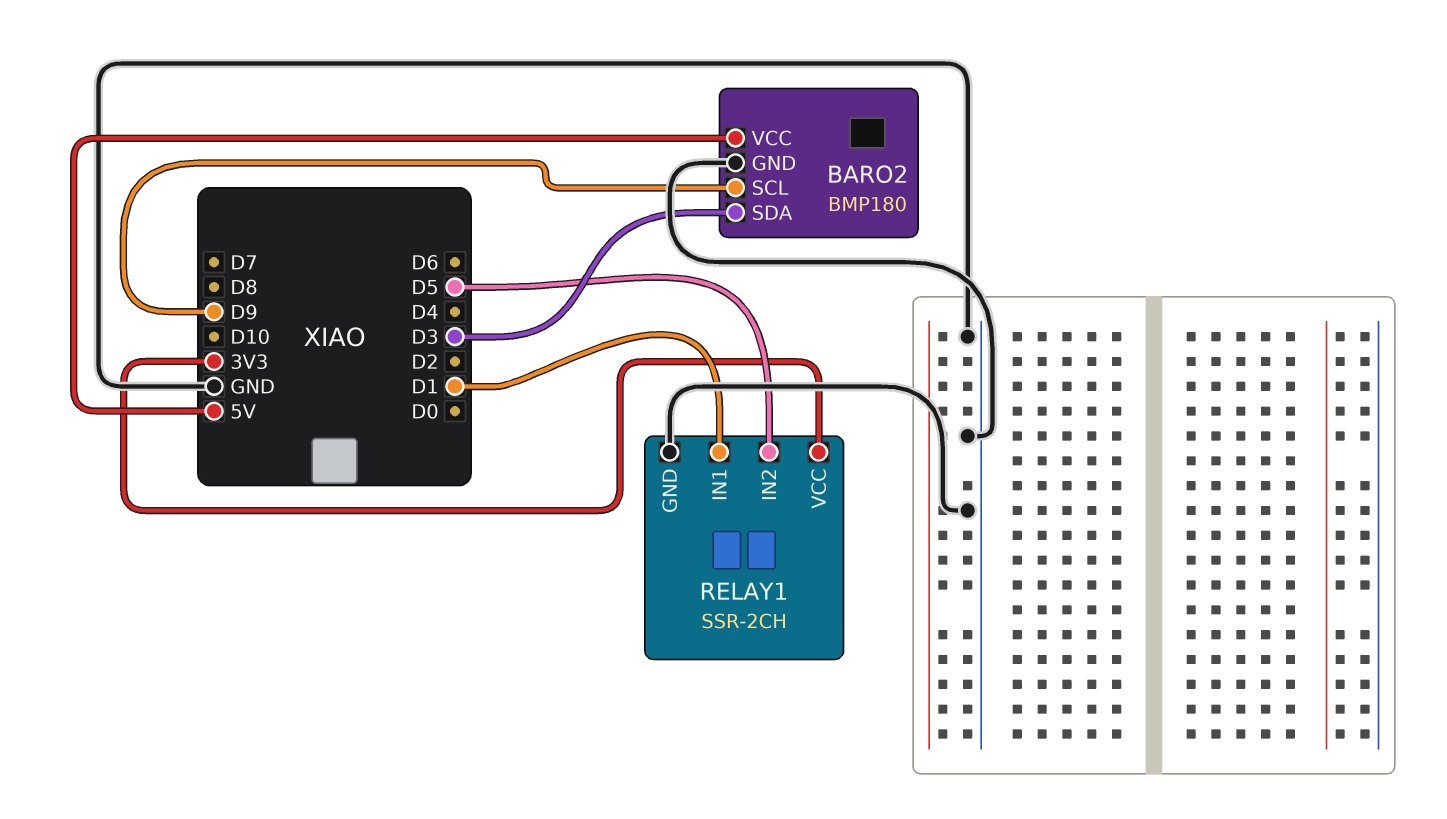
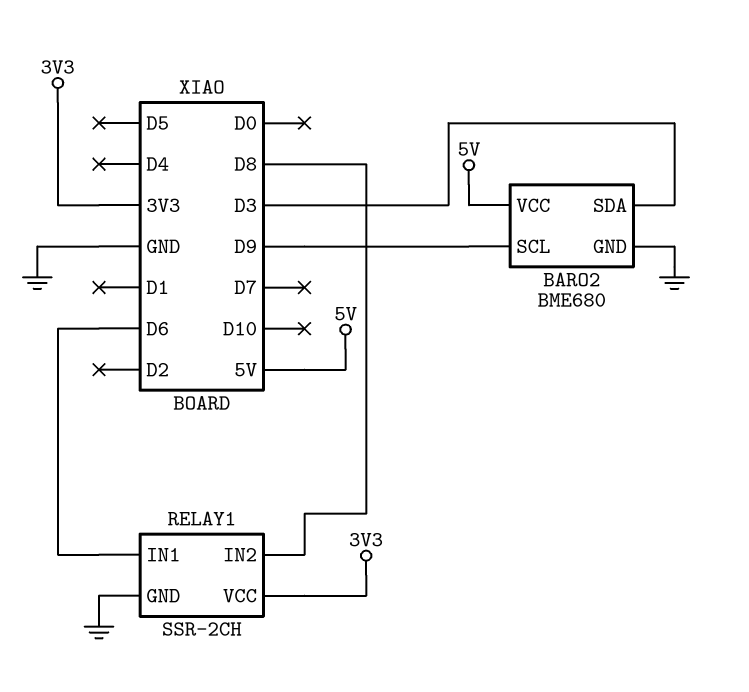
BARO2: BMP180 -> BME680
RELAY1 pin IN1: D1 -> D6
RELAY1 pin IN2: D5 -> D8

